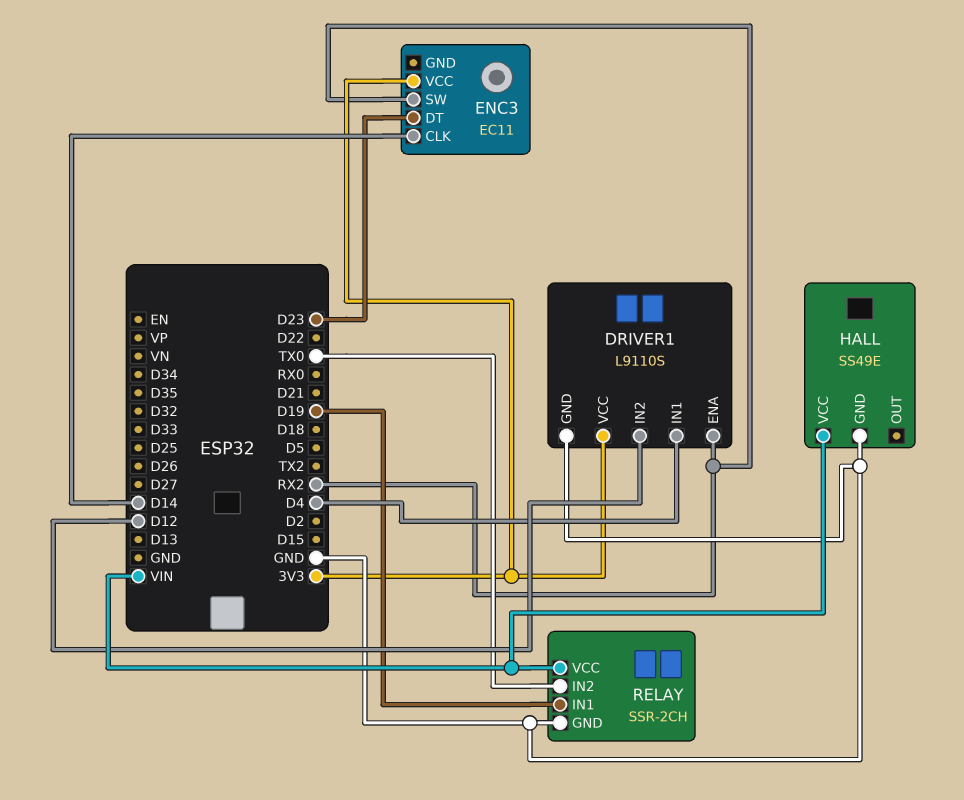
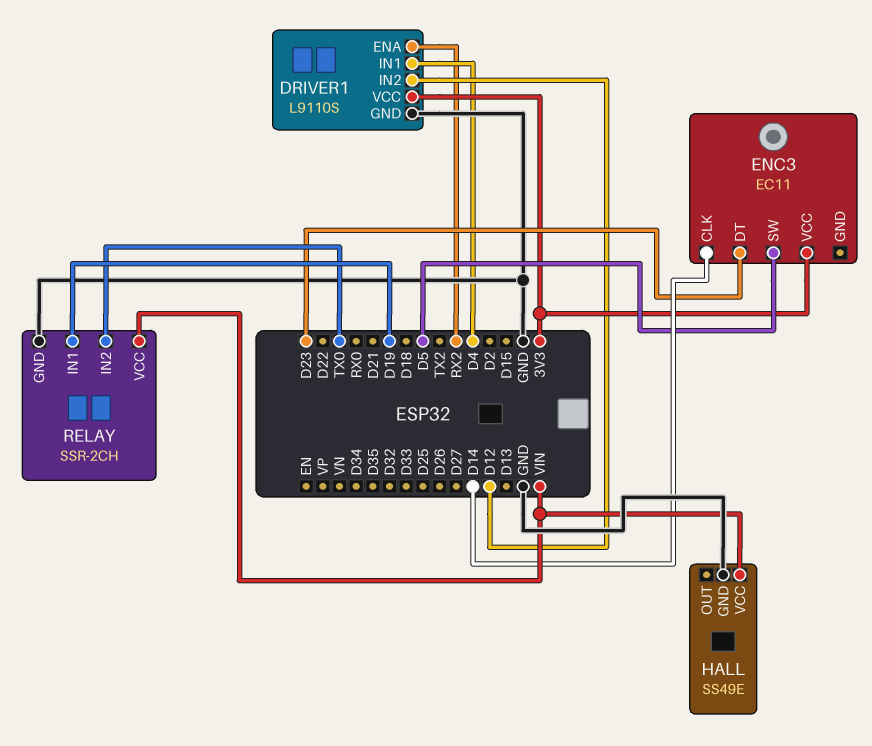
ENC3 pin SW: RX2 -> D5

